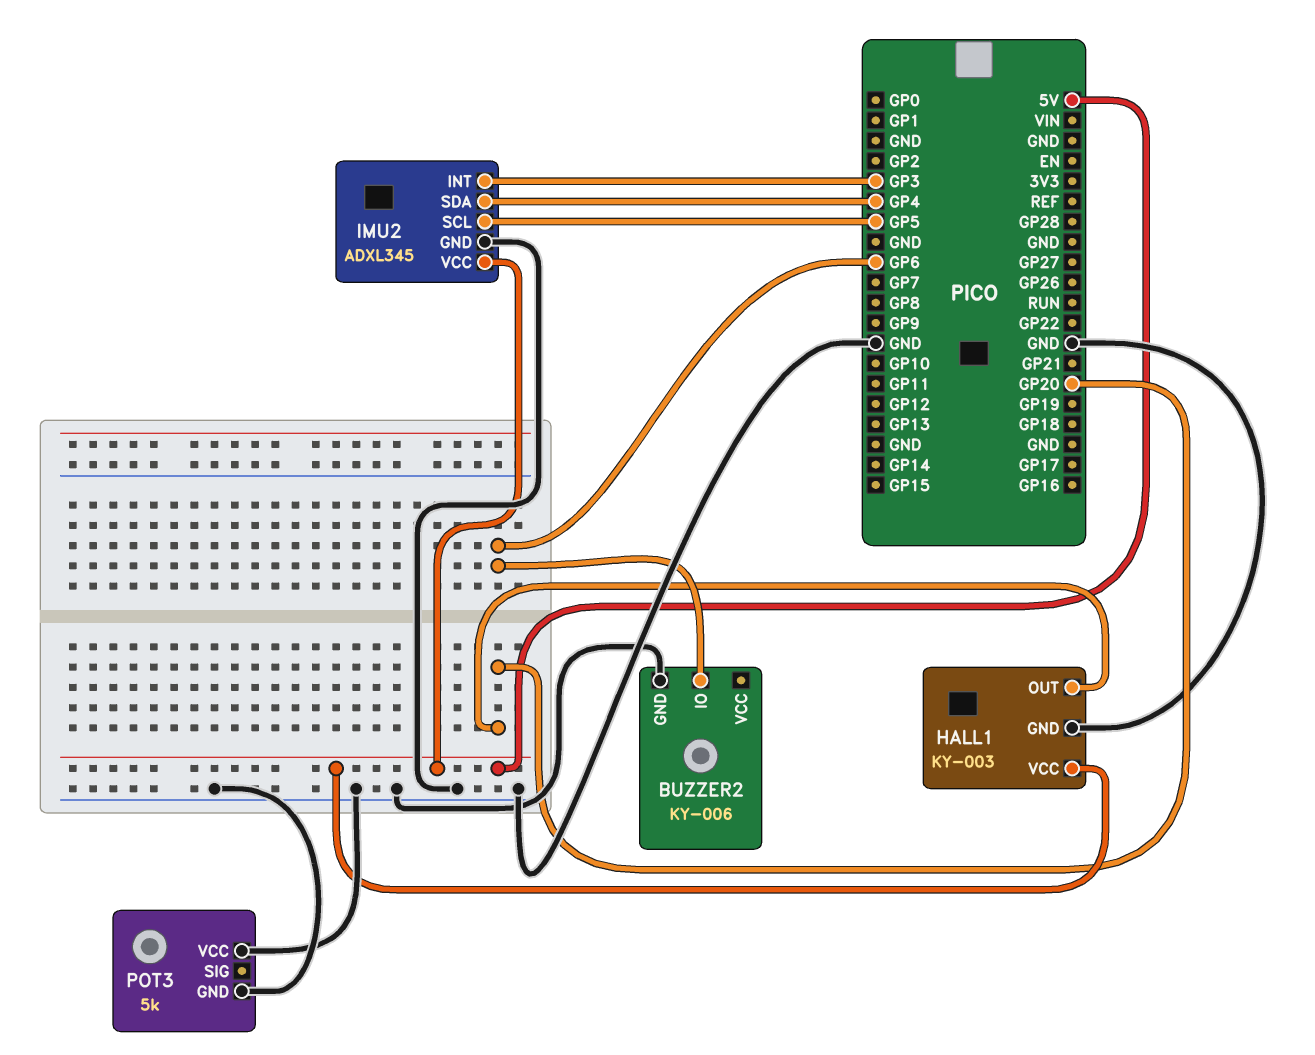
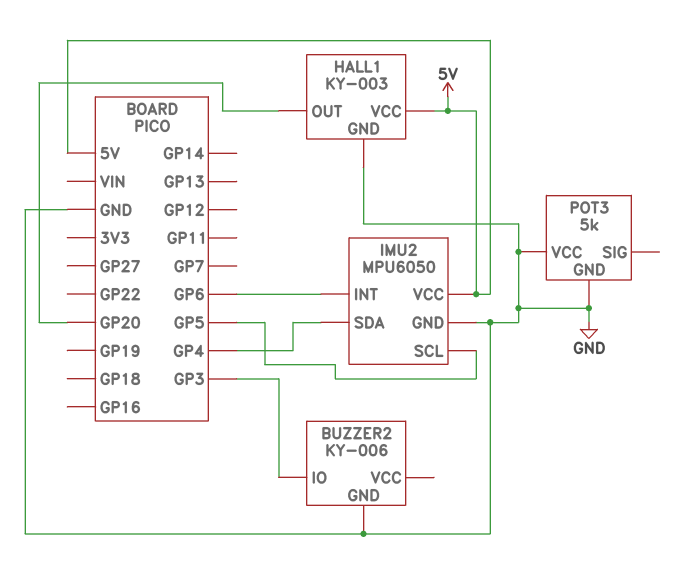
BUZZER2 pin IO: GP6 -> GP3
IMU2: ADXL345 -> MPU6050
IMU2 pin INT: GP3 -> GP6

